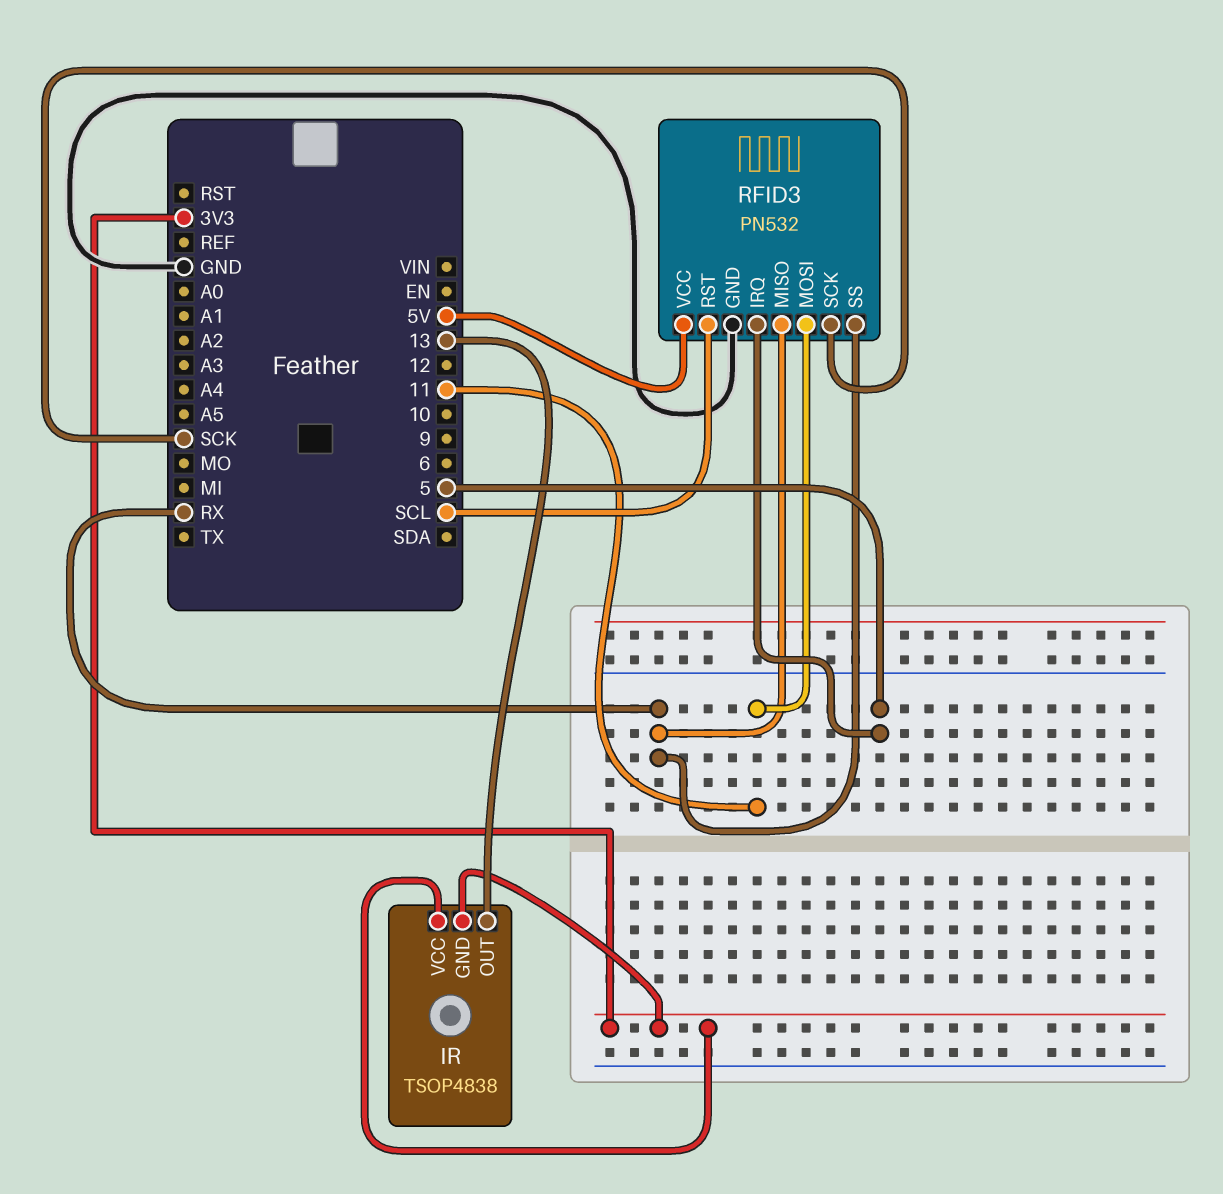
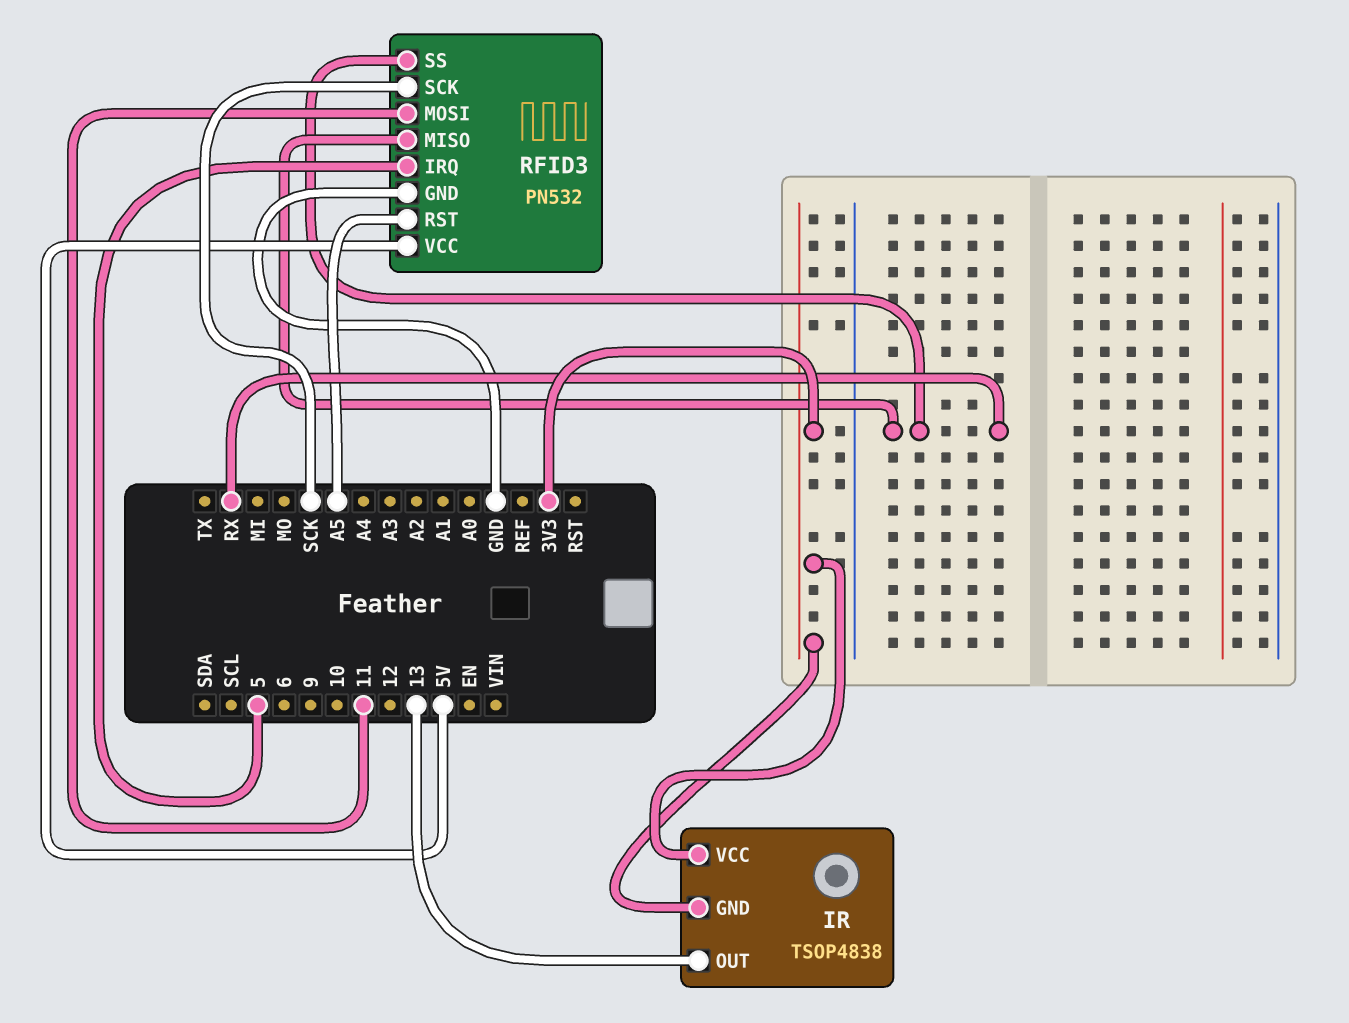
RFID3 pin RST: SCL -> A5

